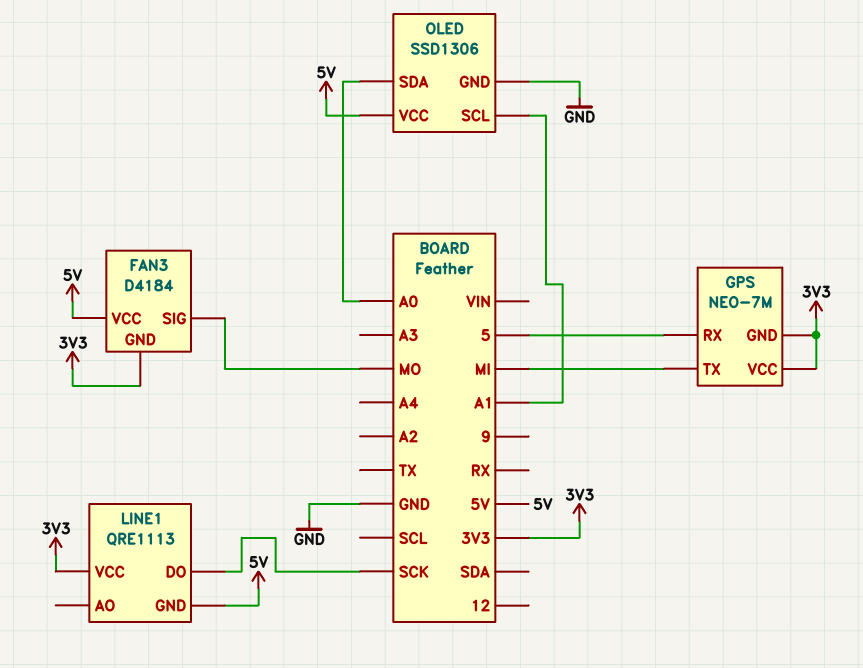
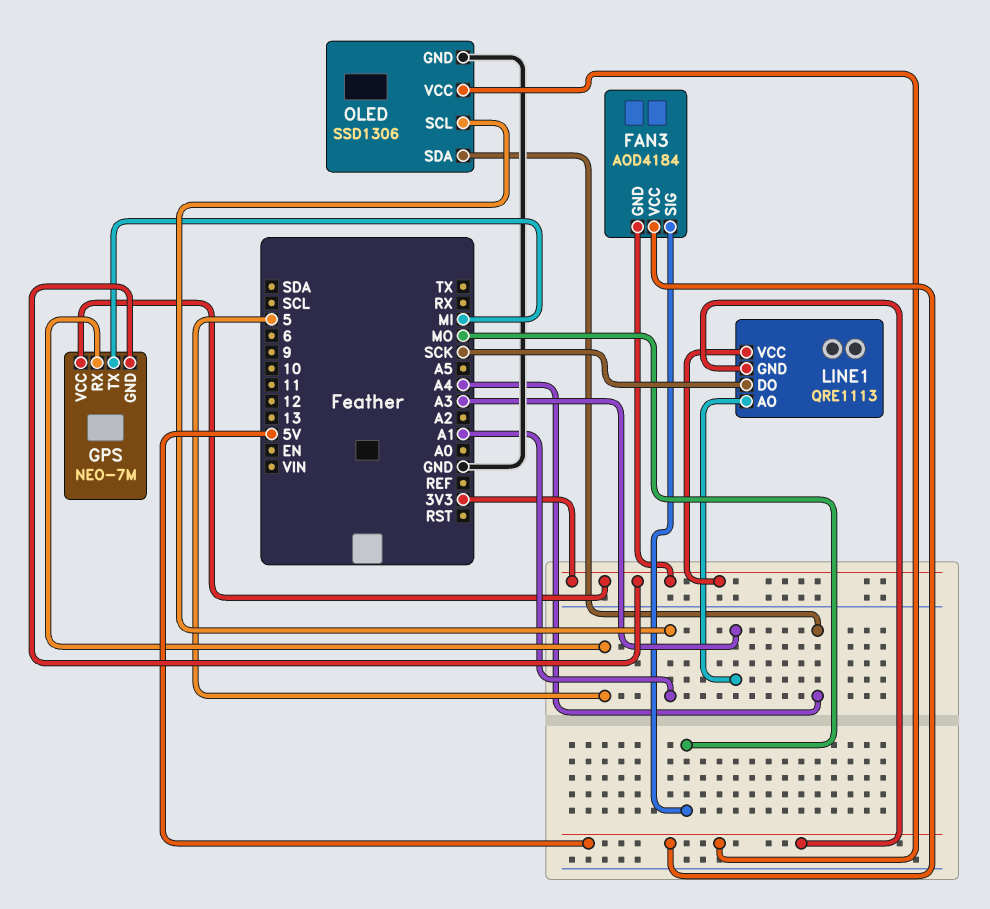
FAN3: D4184 -> AOD4184
LINE1 pin AO: none -> A3
OLED pin SDA: A0 -> A4

